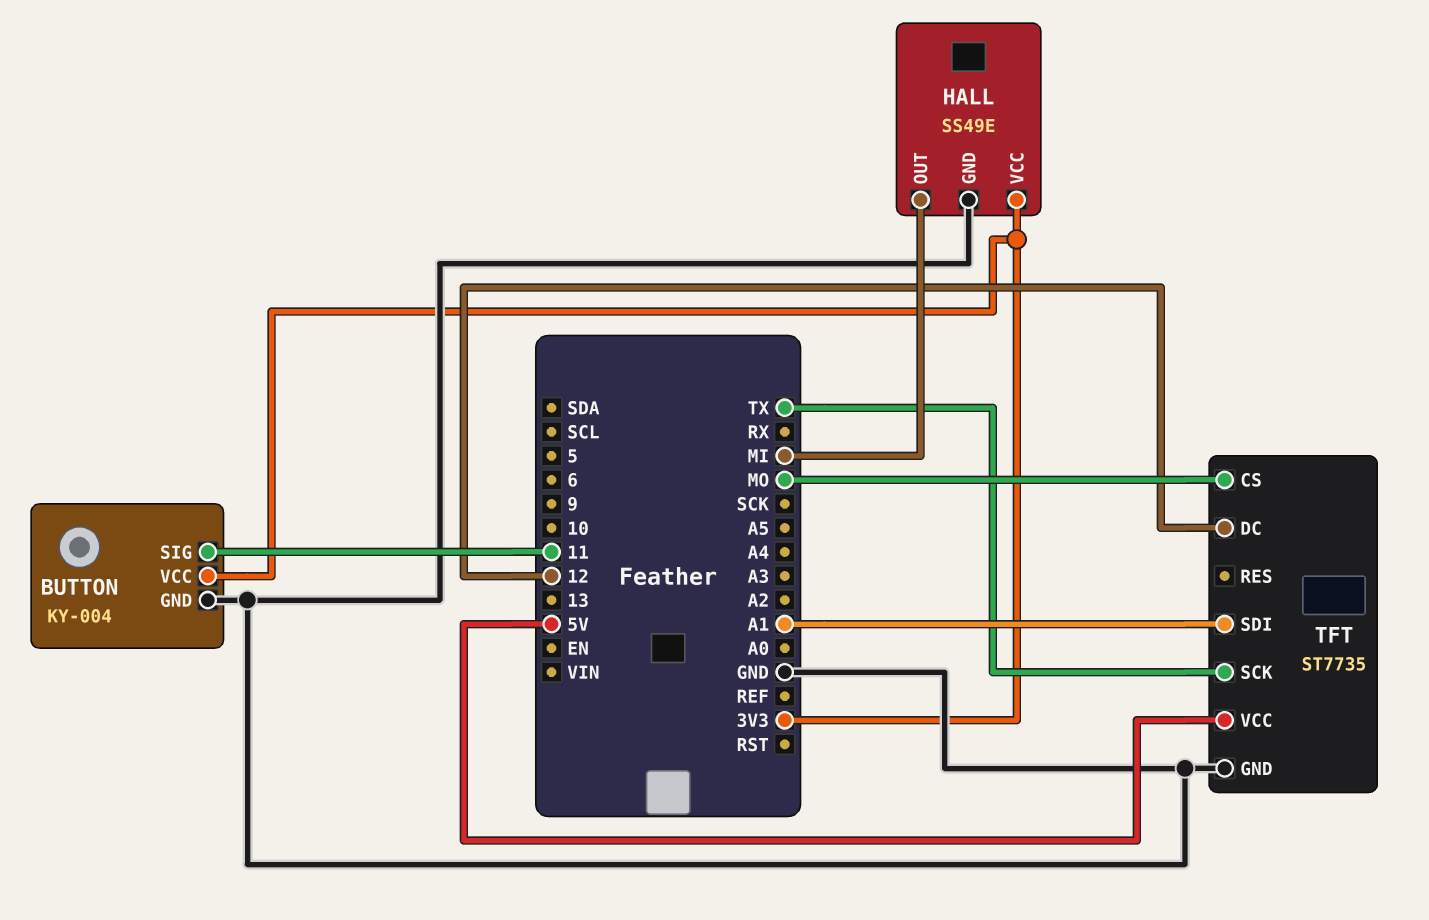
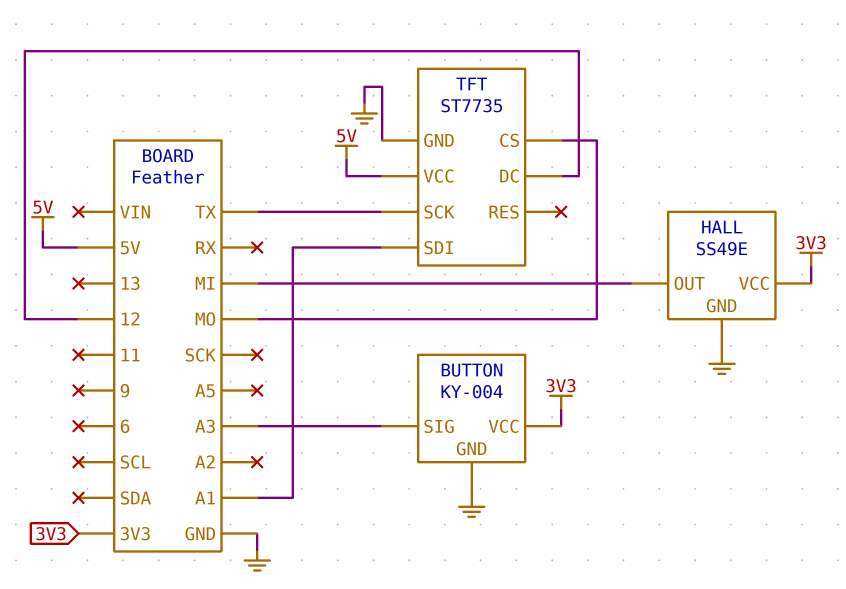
BUTTON pin SIG: 11 -> A3

